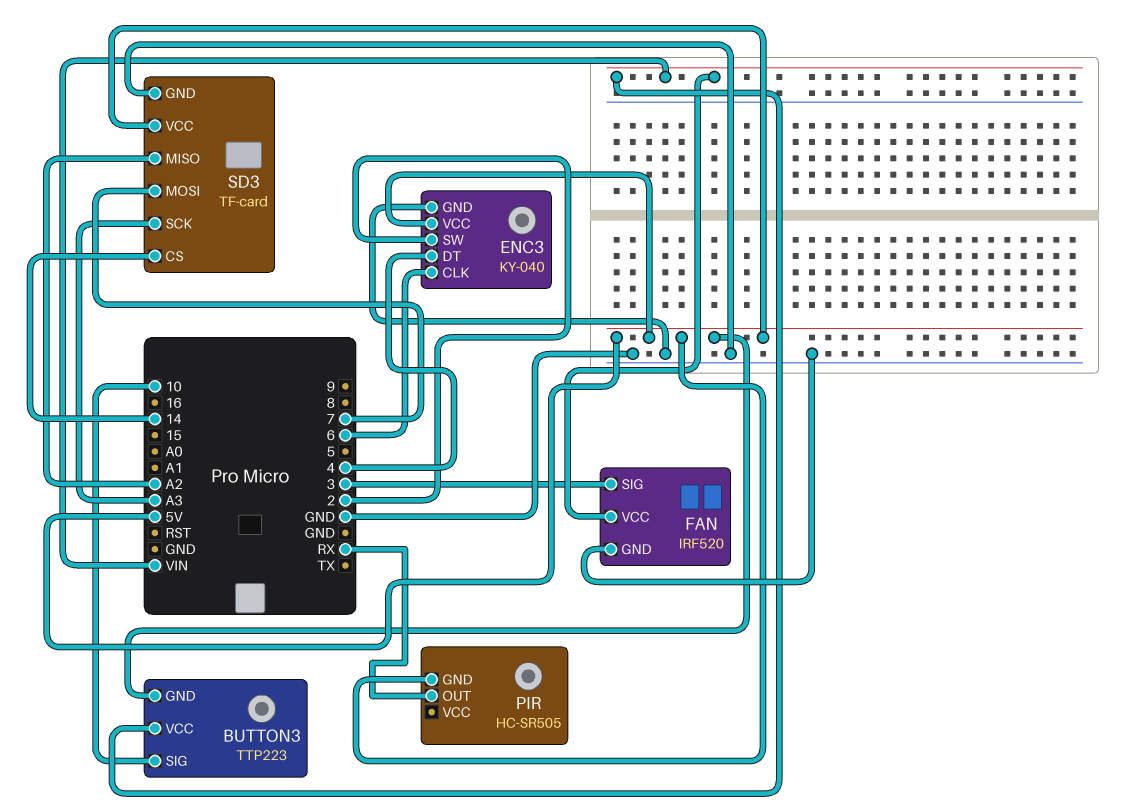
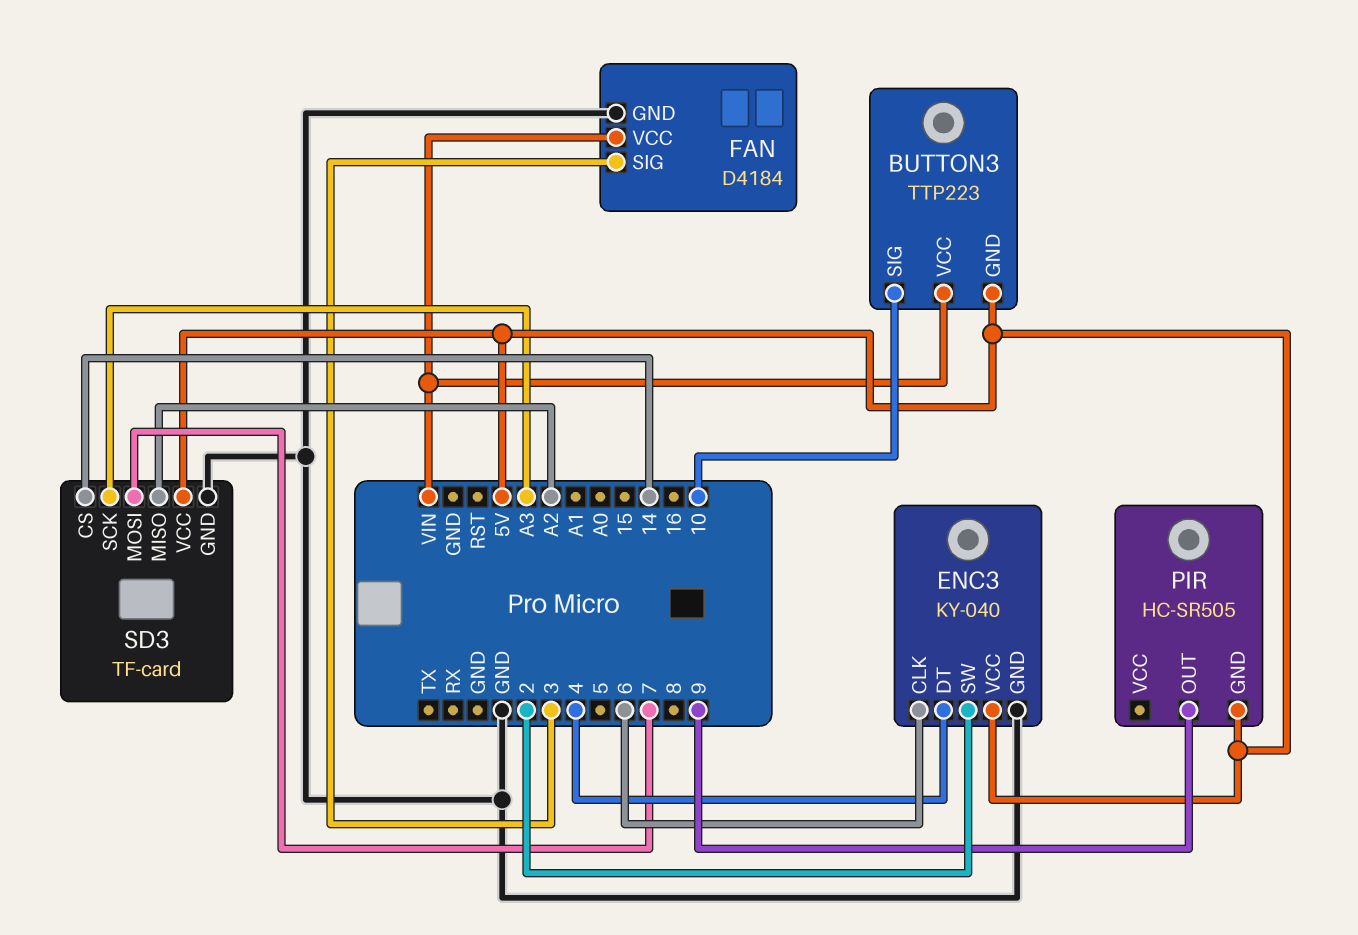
FAN: IRF520 -> D4184
PIR pin OUT: RX -> 9

